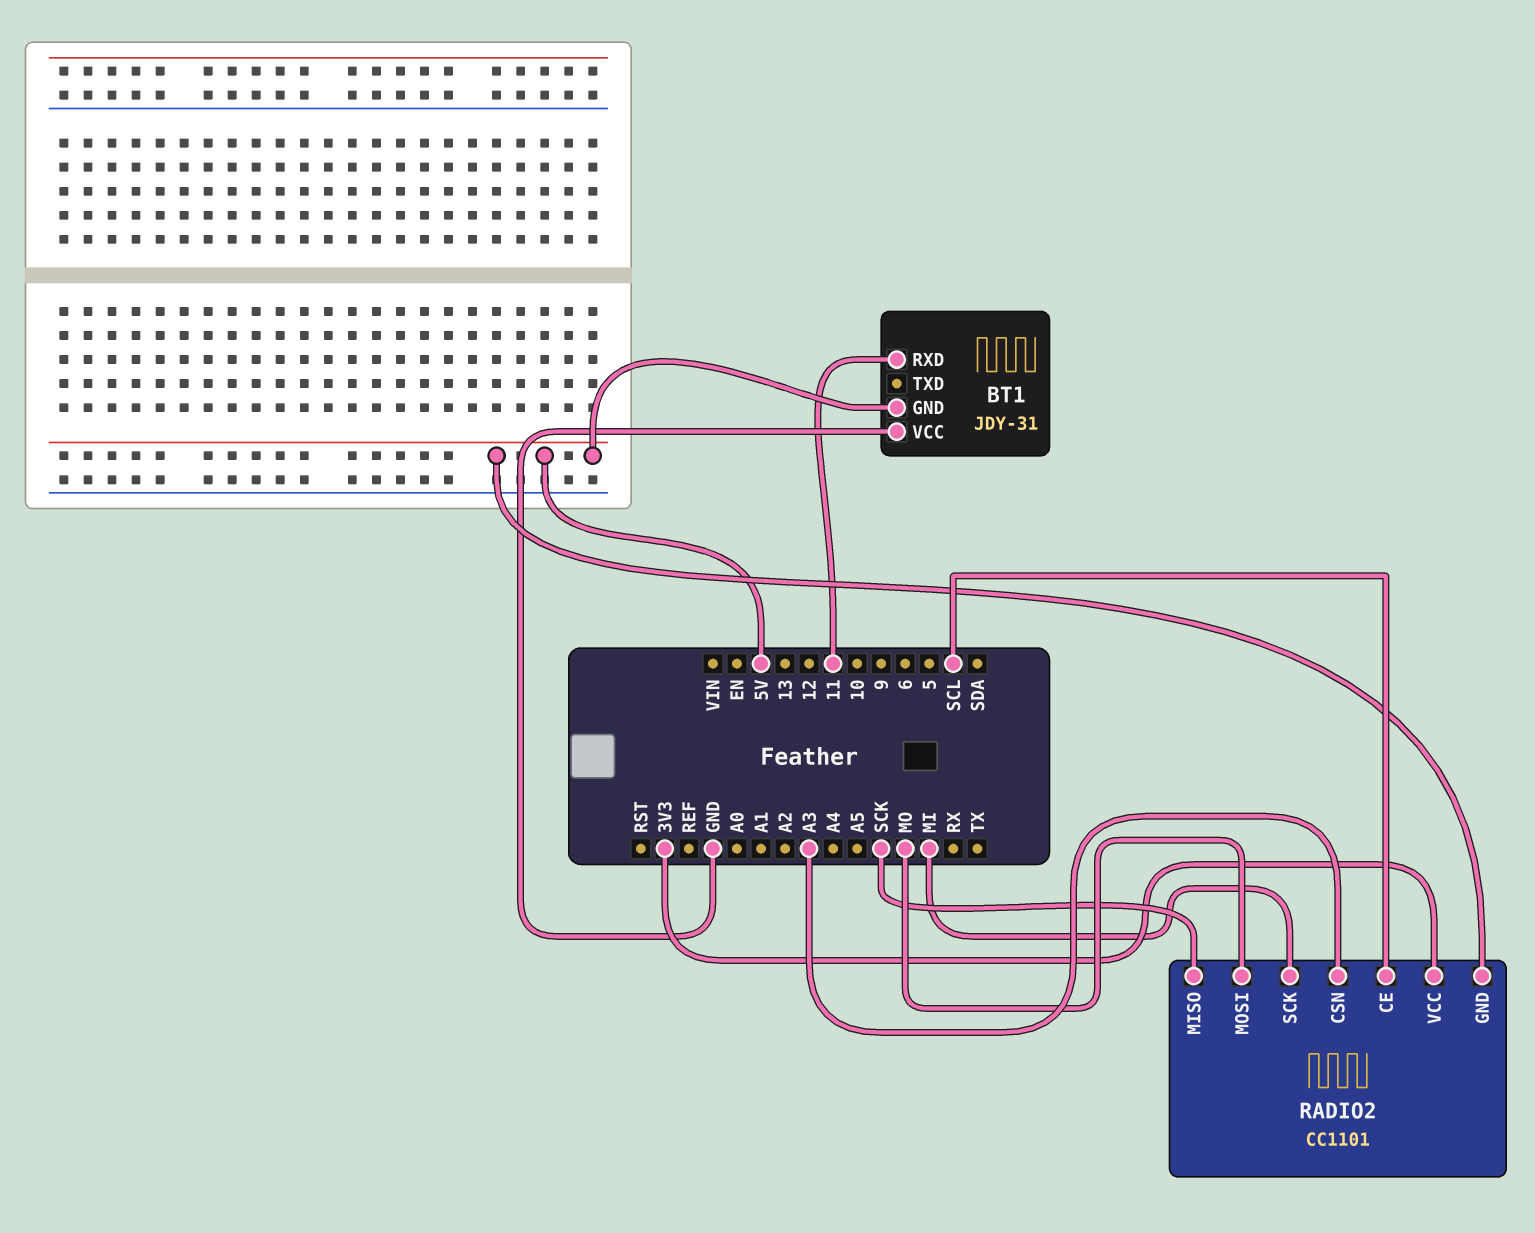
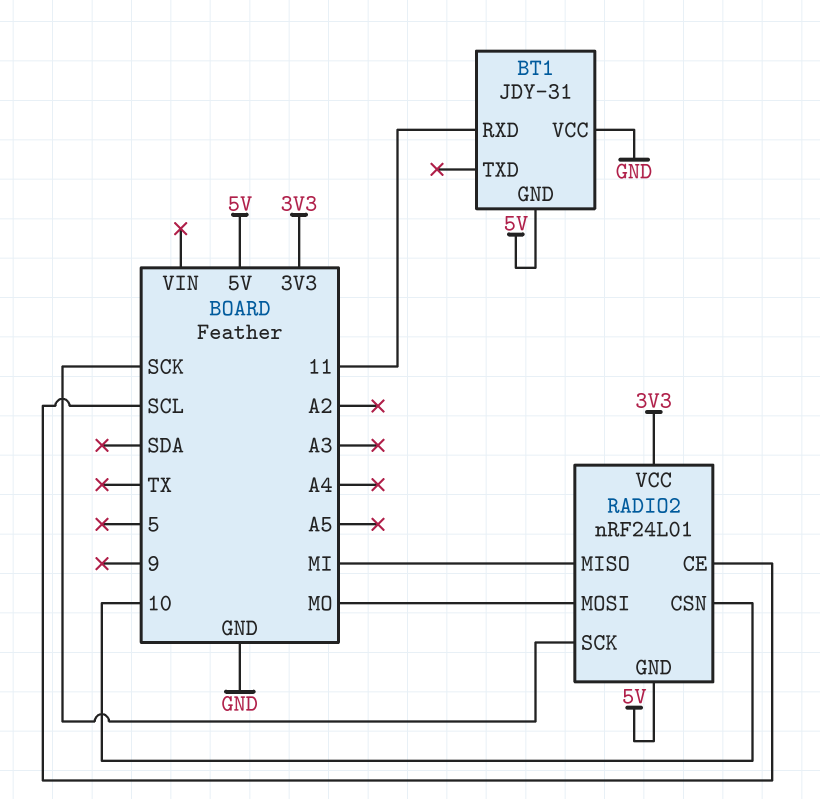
RADIO2: CC1101 -> nRF24L01
RADIO2 pin CSN: A3 -> 10
RADIO2 pin MISO: SCK -> MI
RADIO2 pin SCK: MI -> SCK

